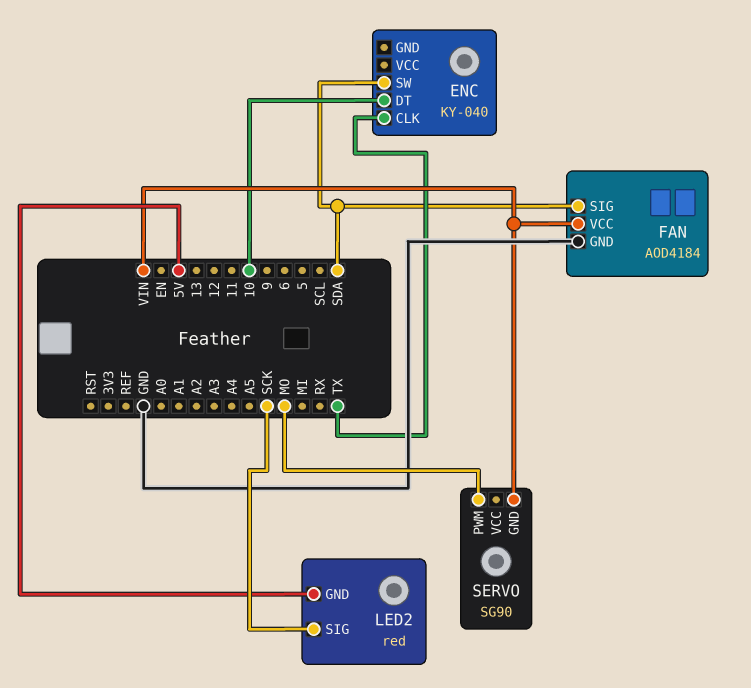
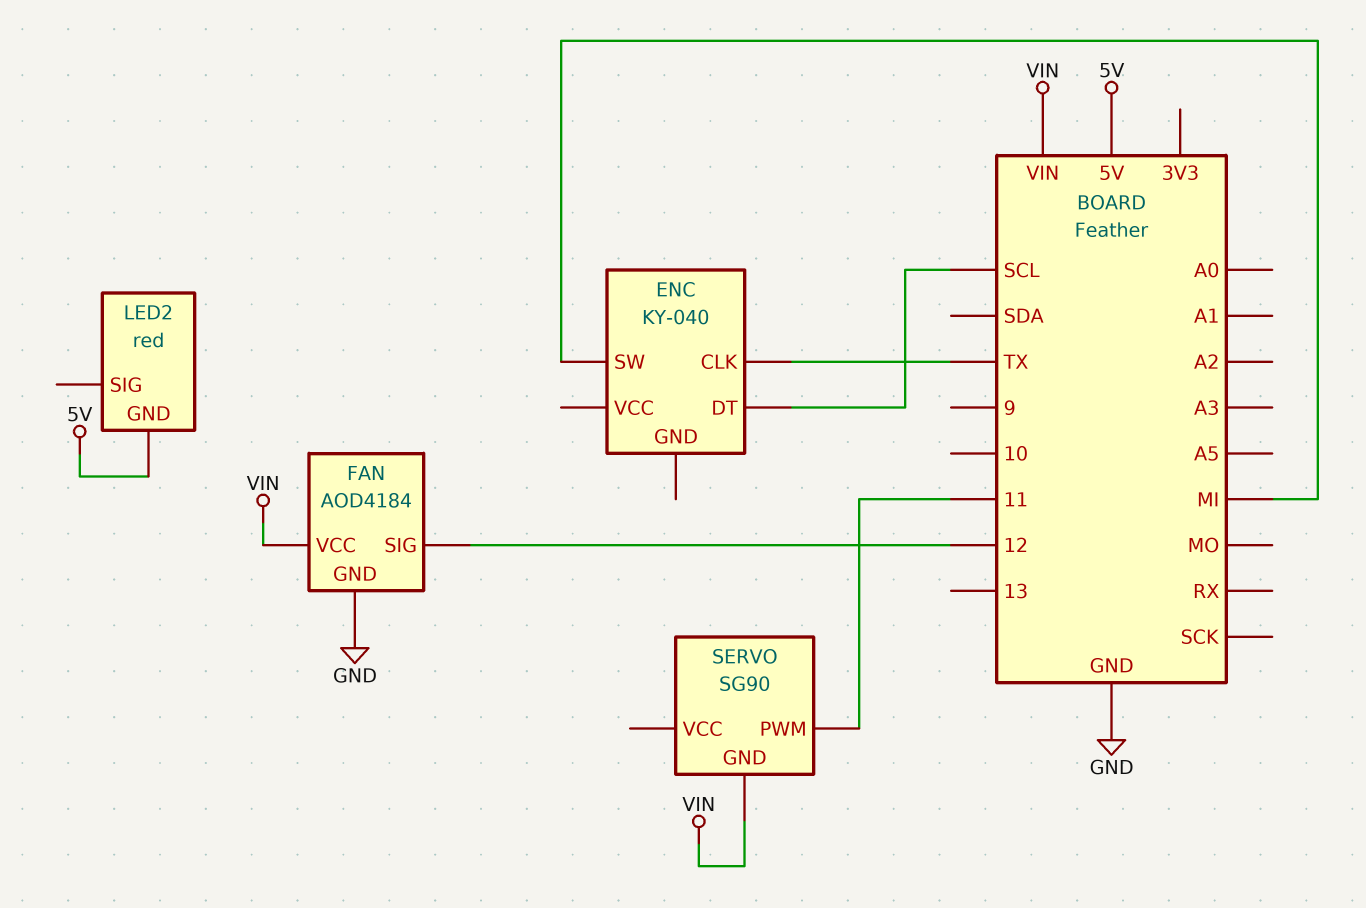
ENC pin DT: 10 -> SCL
ENC pin SW: SDA -> MI
FAN pin SIG: SDA -> 12
LED2 pin SIG: SCK -> none
SERVO pin PWM: MO -> 11

